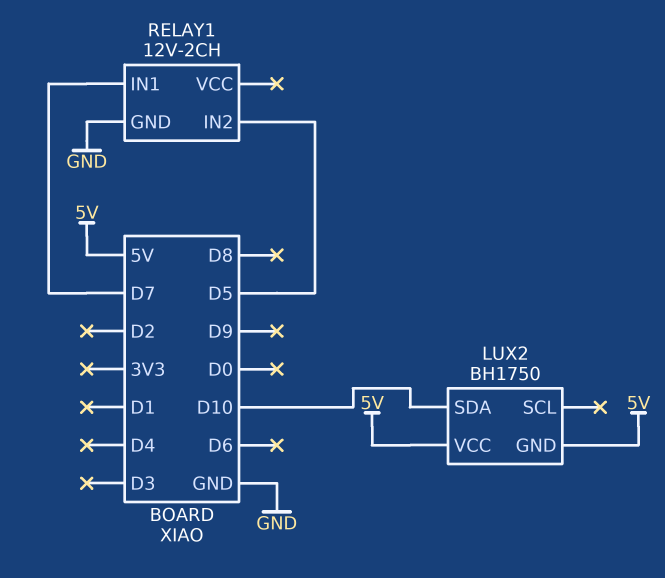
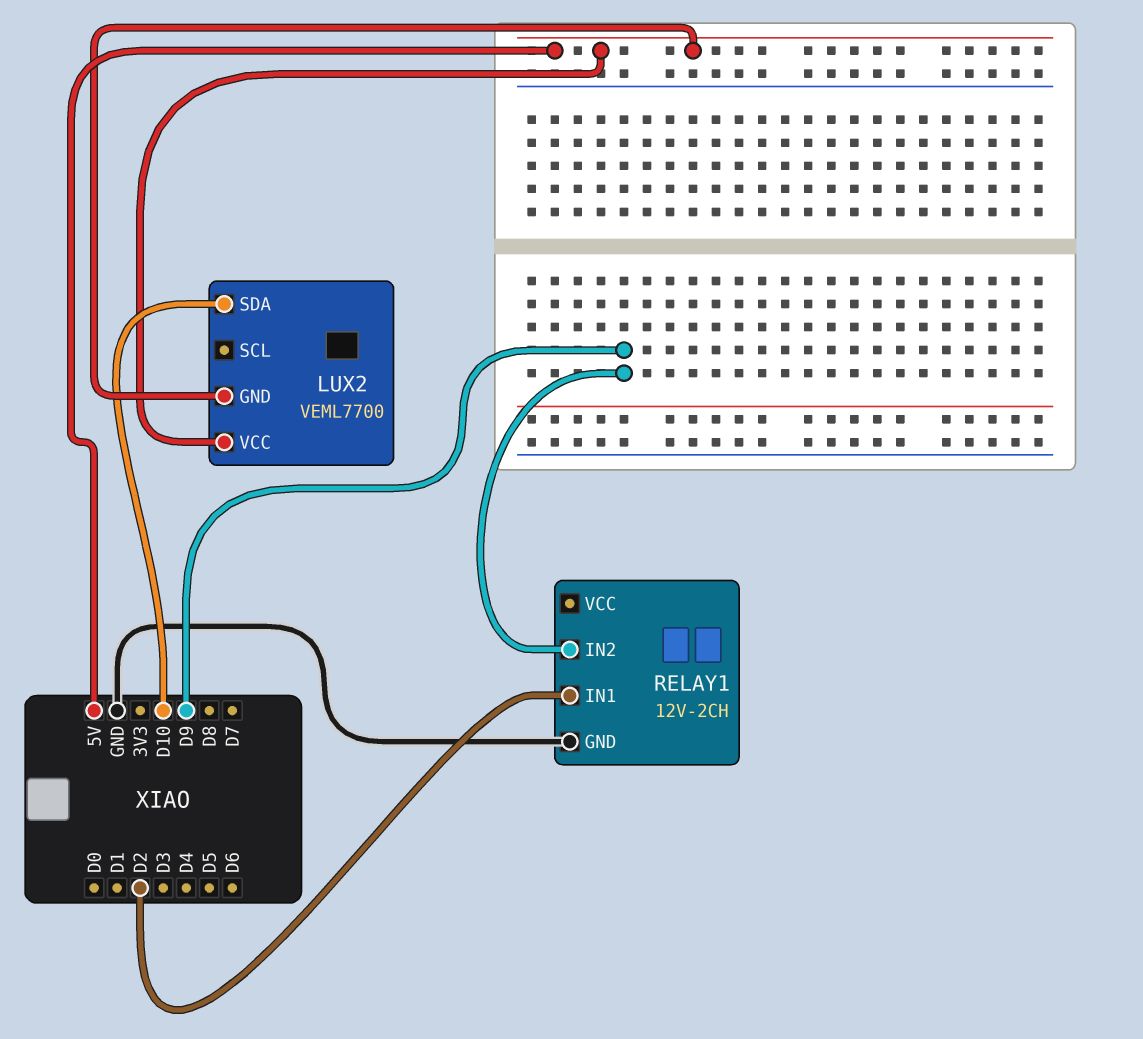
LUX2: BH1750 -> VEML7700
RELAY1 pin IN1: D7 -> D2
RELAY1 pin IN2: D5 -> D9

